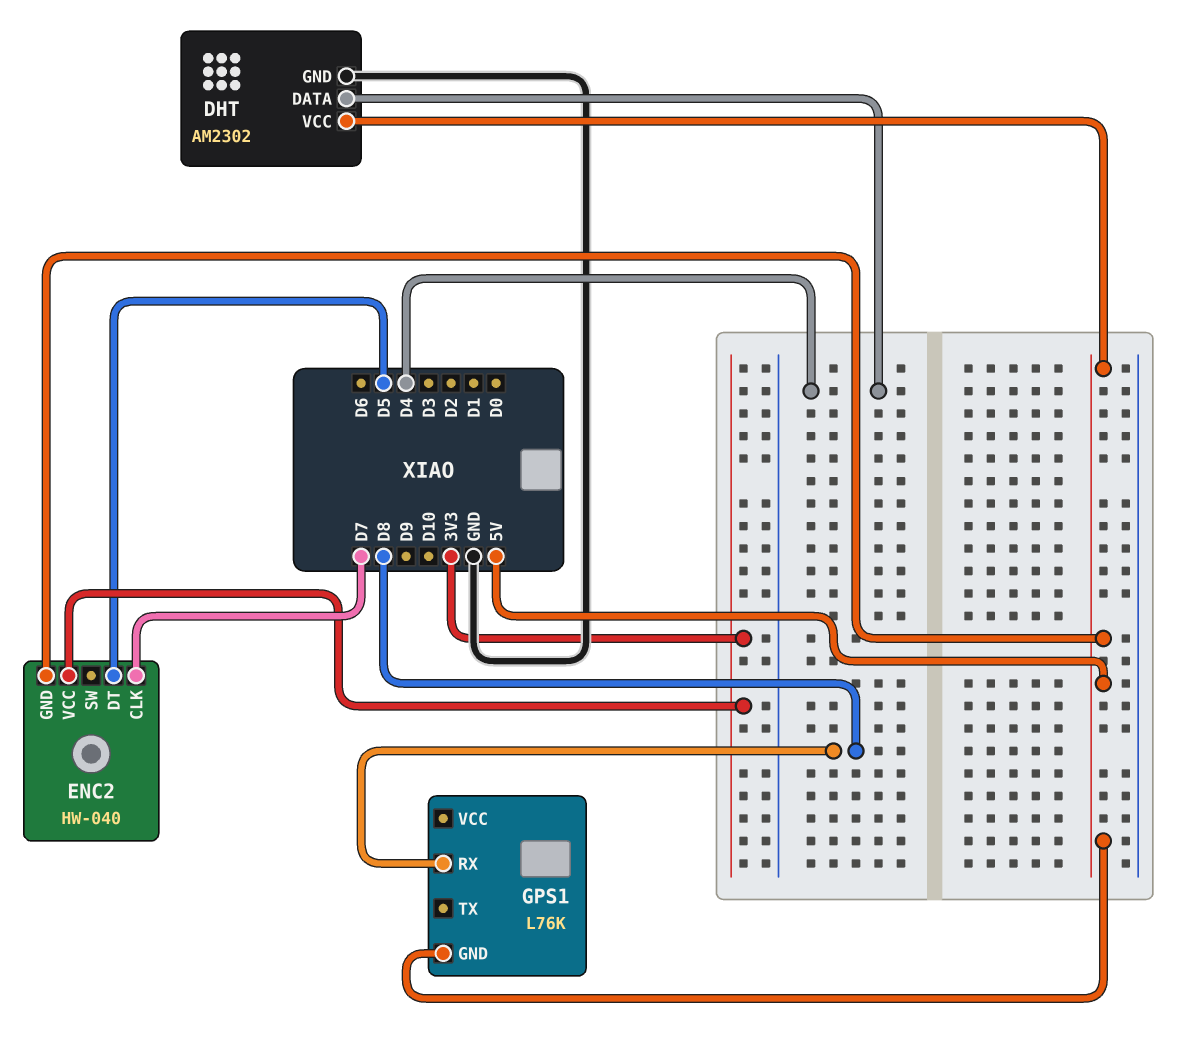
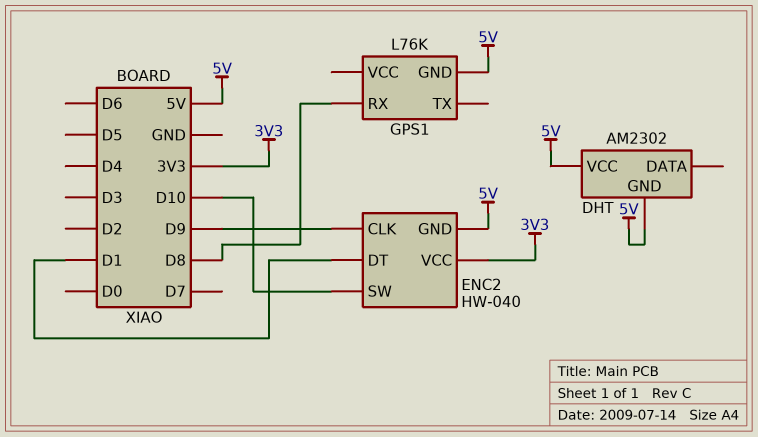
DHT pin DATA: D4 -> none
DHT pin GND: GND -> 5V
ENC2 pin CLK: D7 -> D9
ENC2 pin DT: D5 -> D1
ENC2 pin SW: none -> D10

